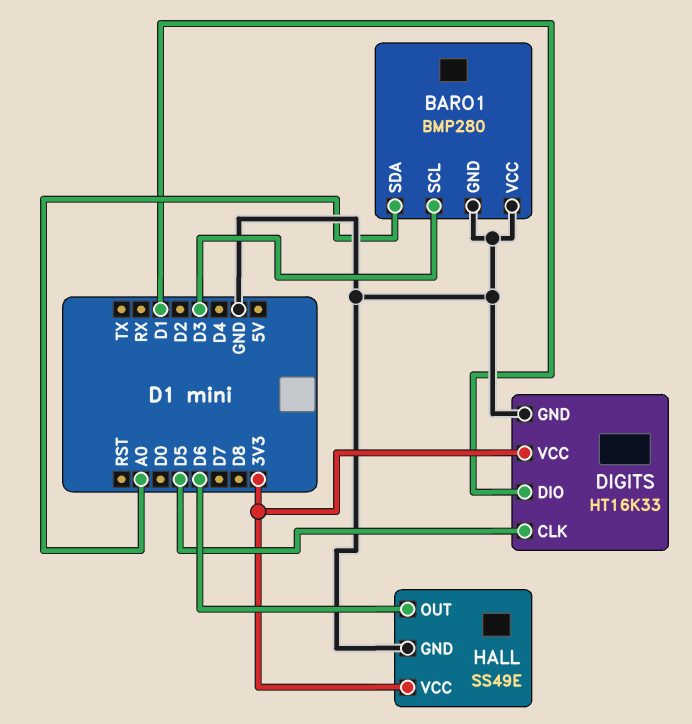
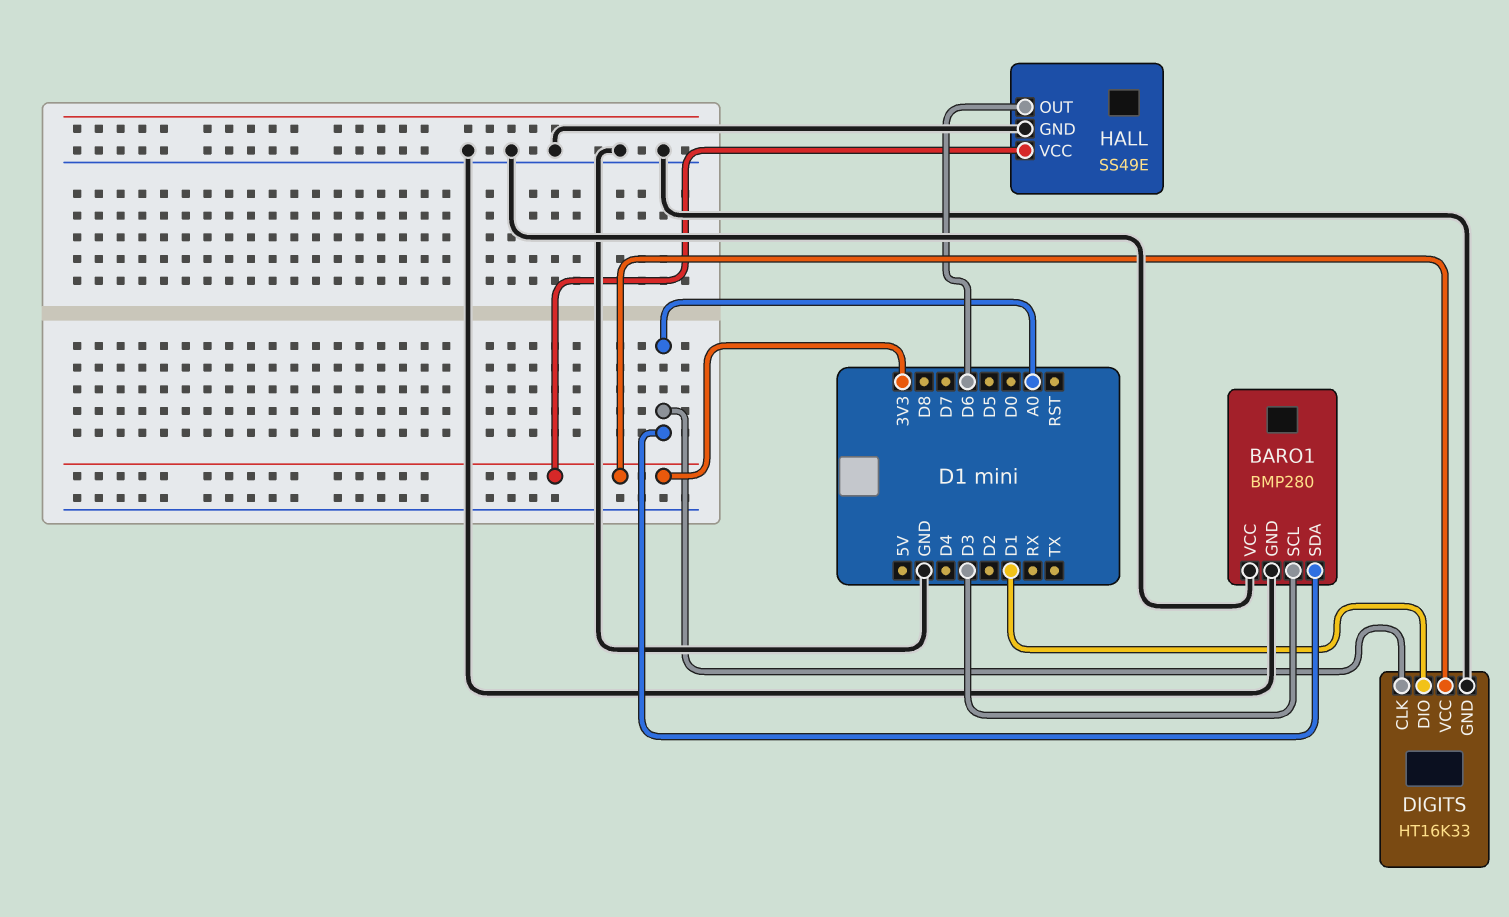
DIGITS pin CLK: D5 -> A0

